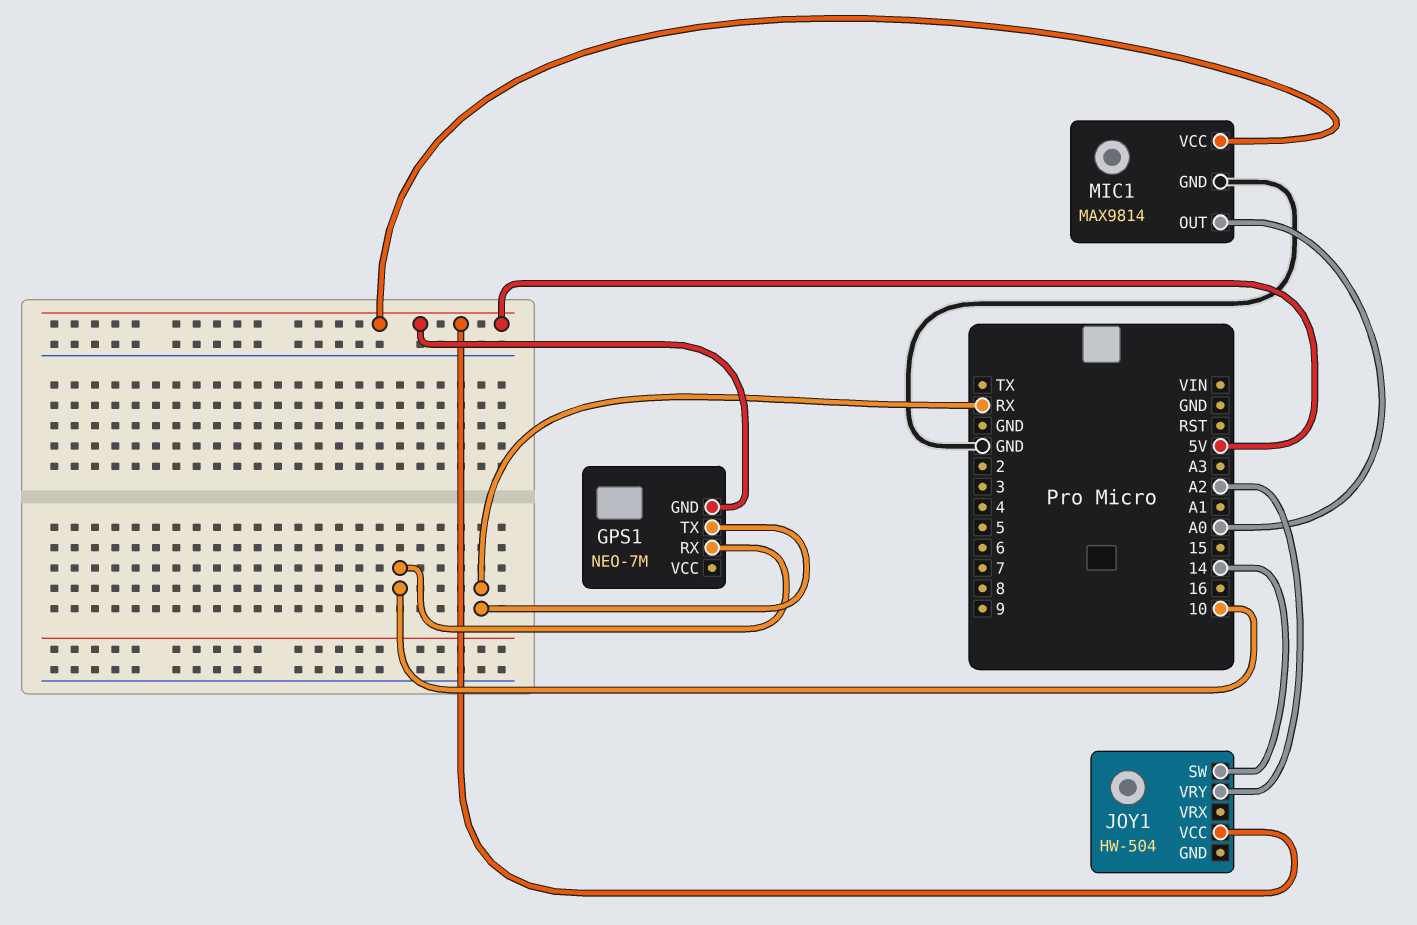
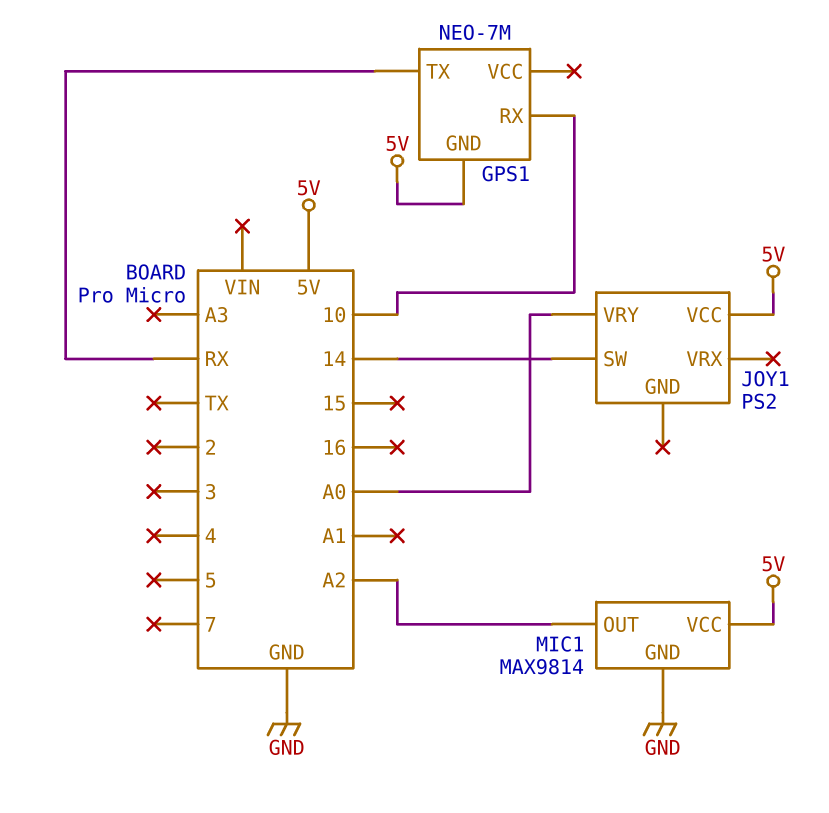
JOY1: HW-504 -> PS2
JOY1 pin VRY: A2 -> A0
MIC1 pin OUT: A0 -> A2

